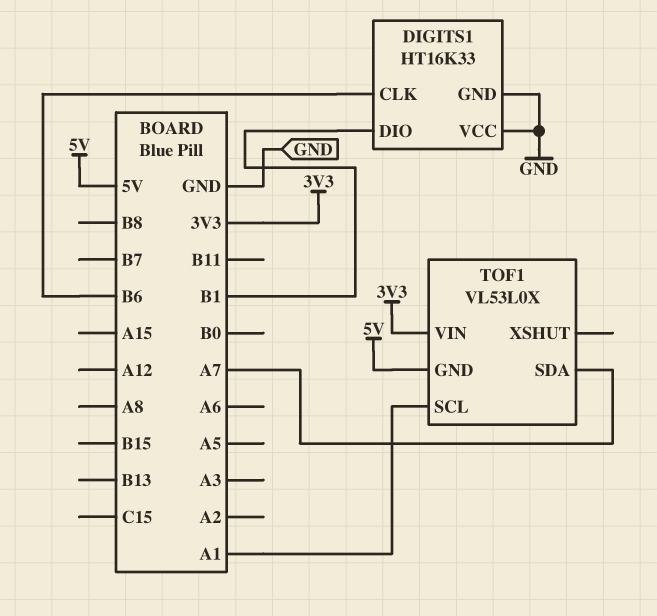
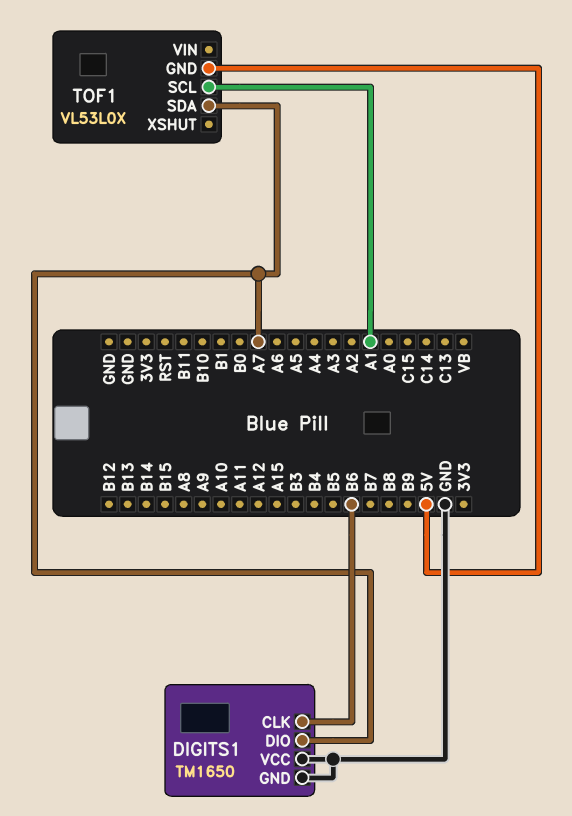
DIGITS1: HT16K33 -> TM1650
DIGITS1 pin DIO: B1 -> A7
TOF1 pin VIN: 3V3 -> none

